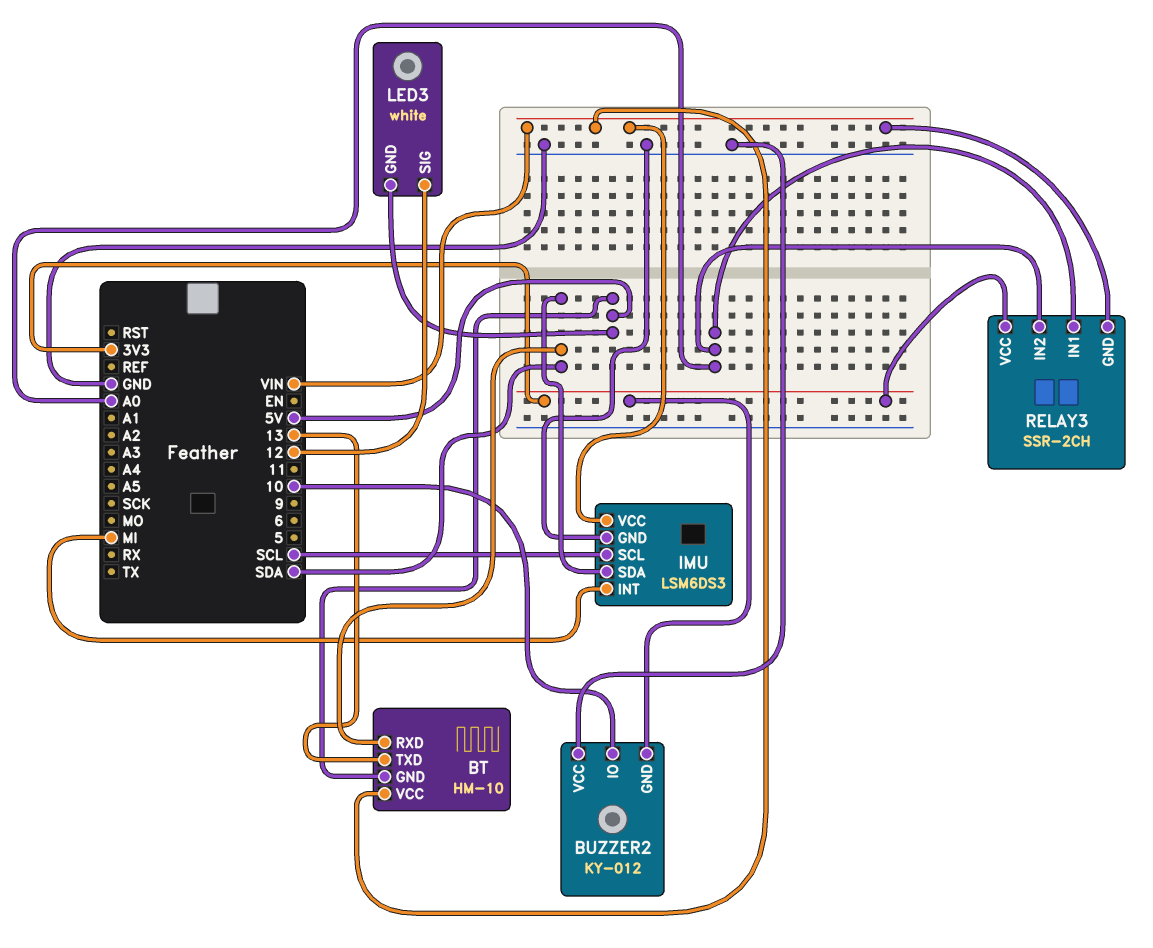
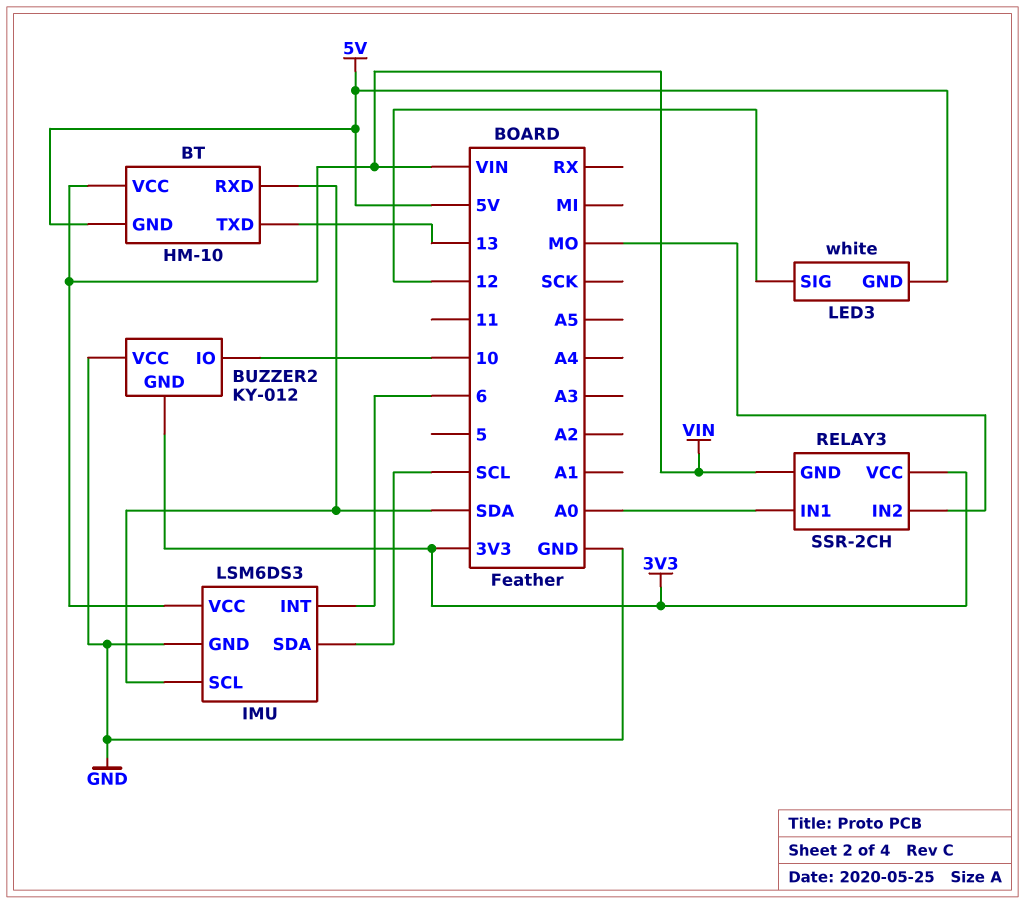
IMU pin INT: MI -> 6
IMU pin SCL: SCL -> SDA
IMU pin SDA: SDA -> SCL
RELAY3 pin IN2: A0 -> MO

